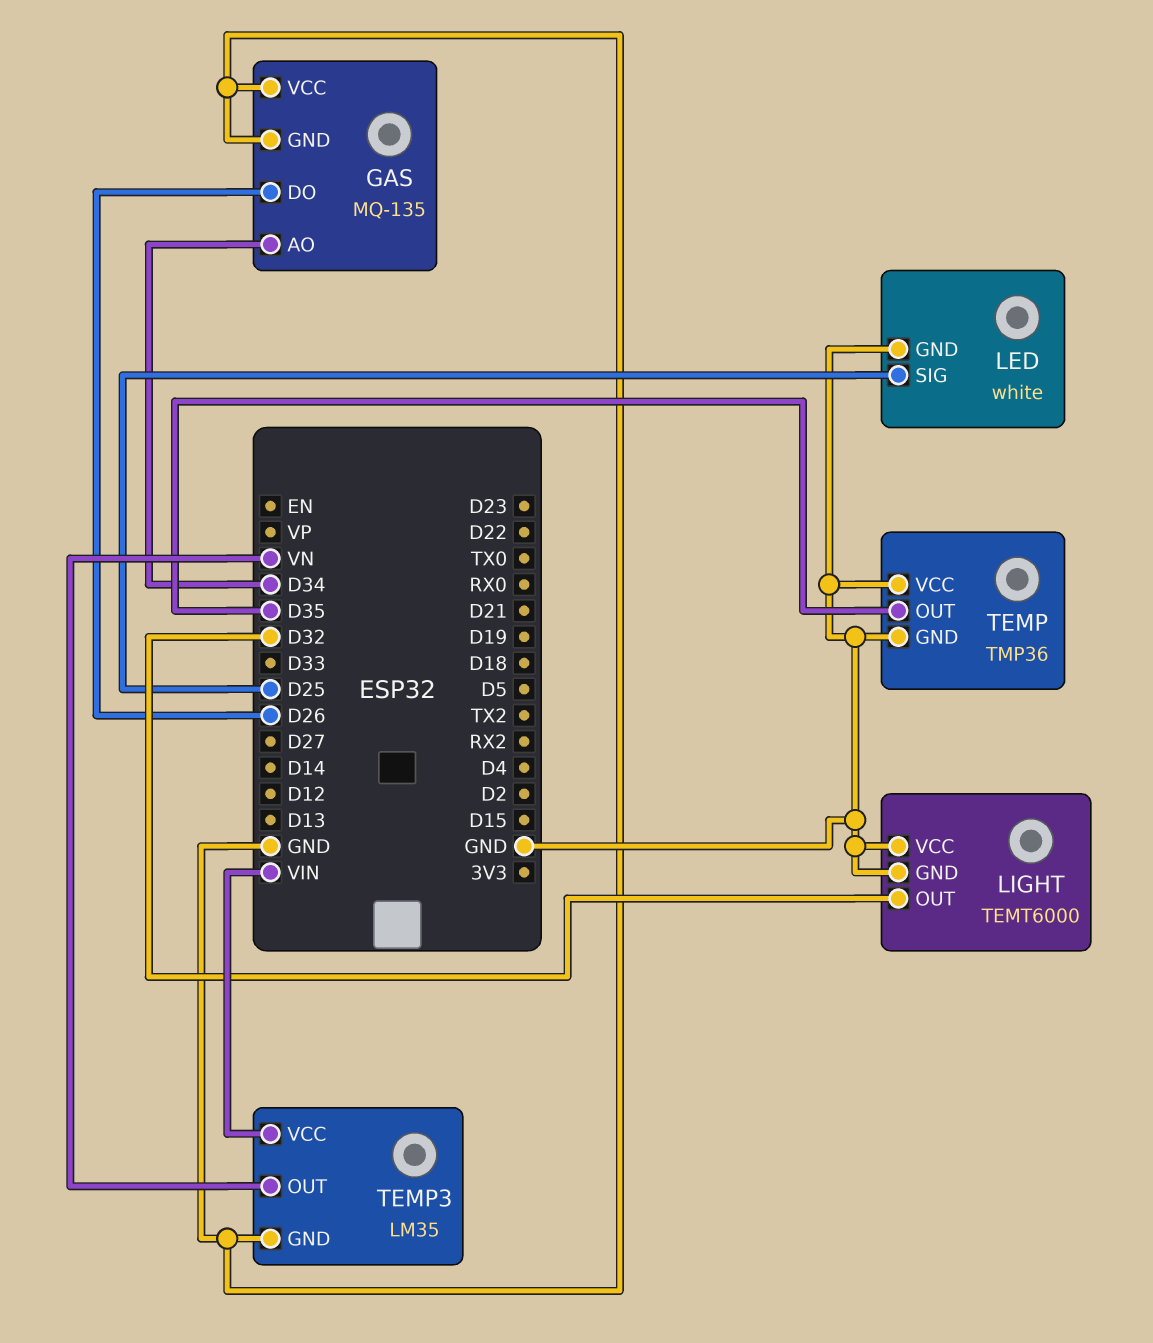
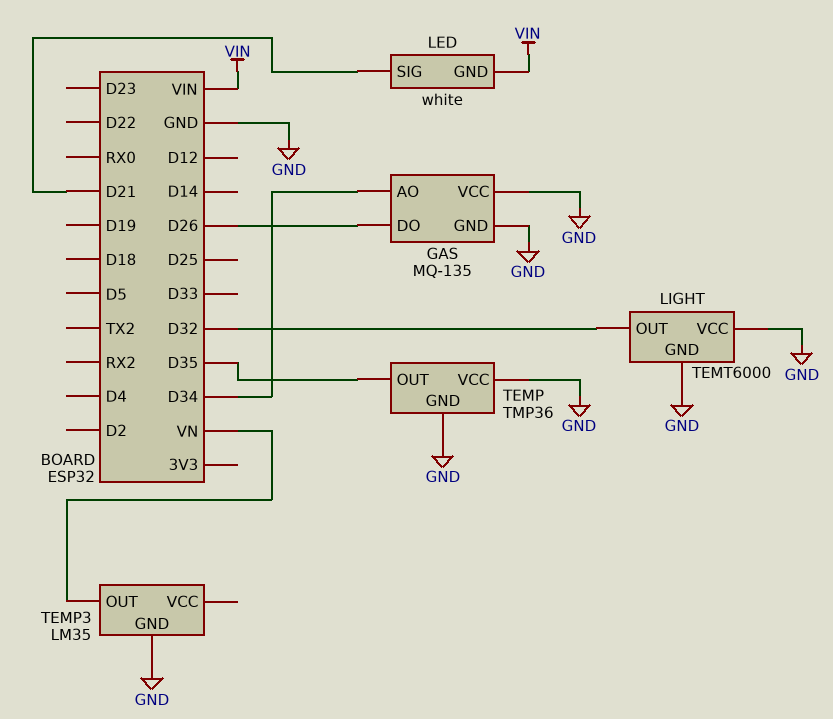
LED pin GND: GND -> VIN
LED pin SIG: D25 -> D21
TEMP3 pin VCC: VIN -> none

